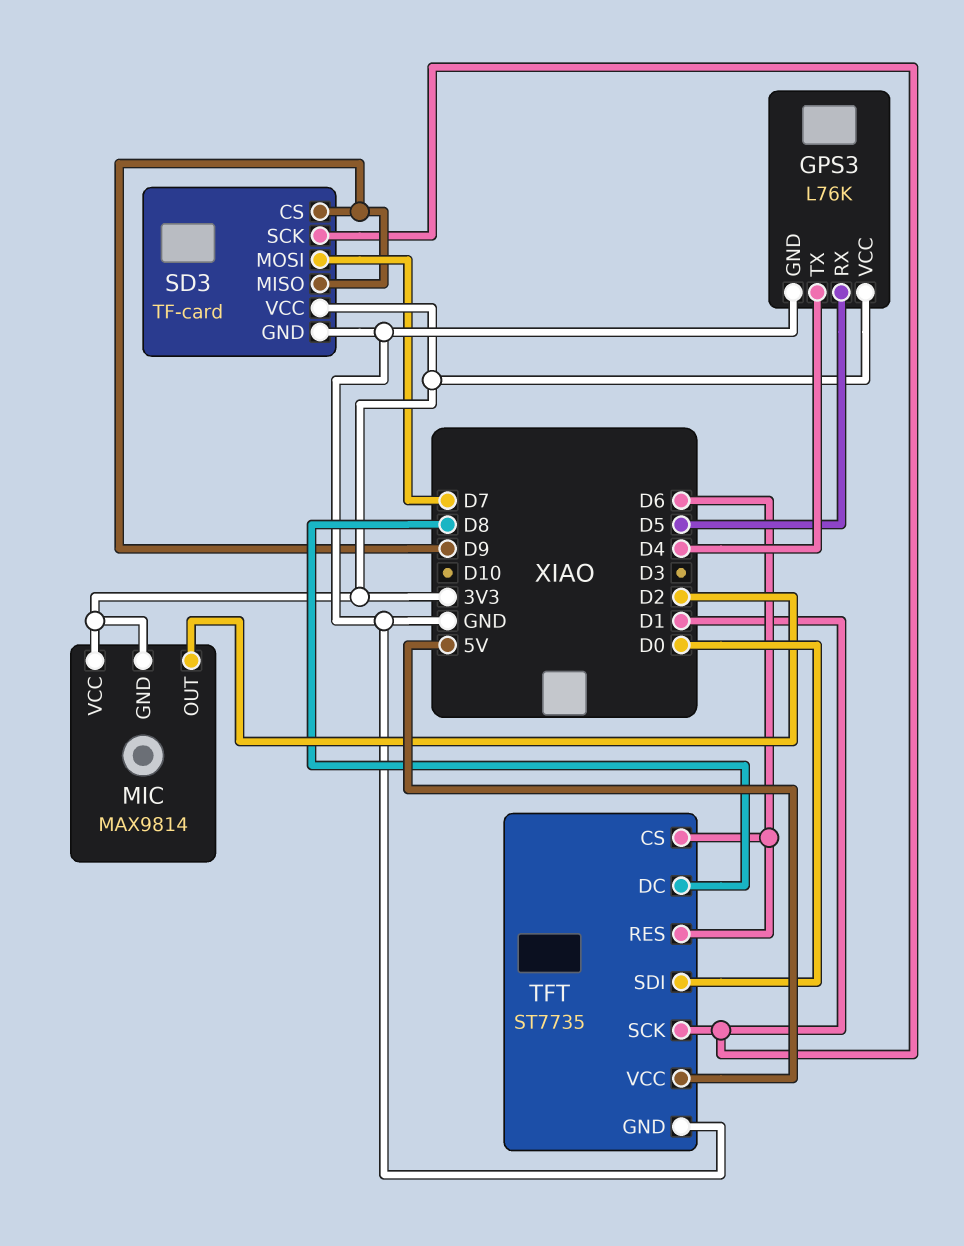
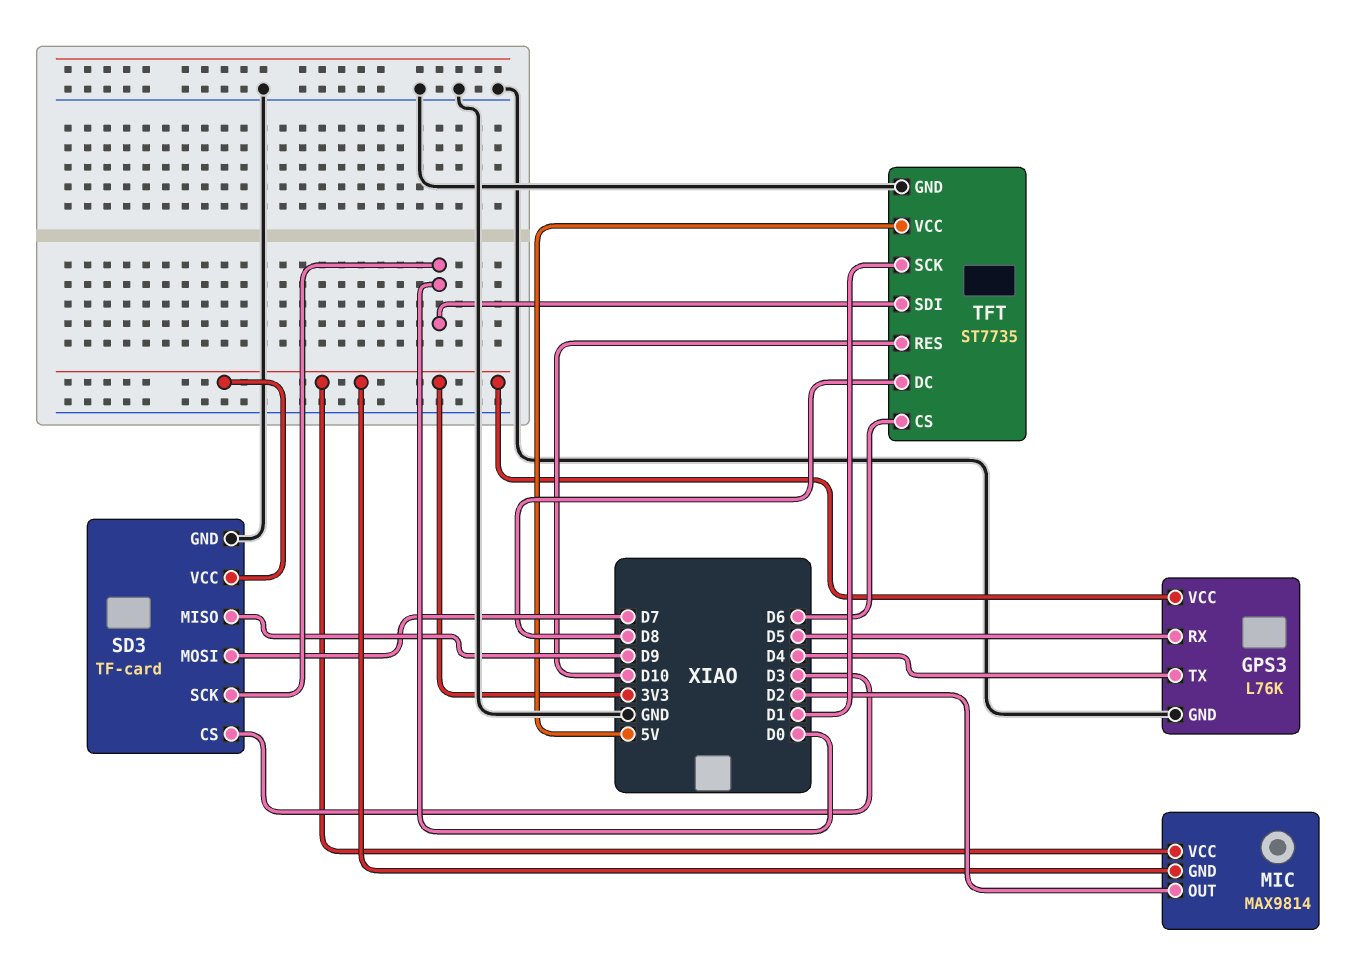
SD3 pin CS: D9 -> D3
SD3 pin SCK: D1 -> D0
TFT pin RES: D6 -> D10

